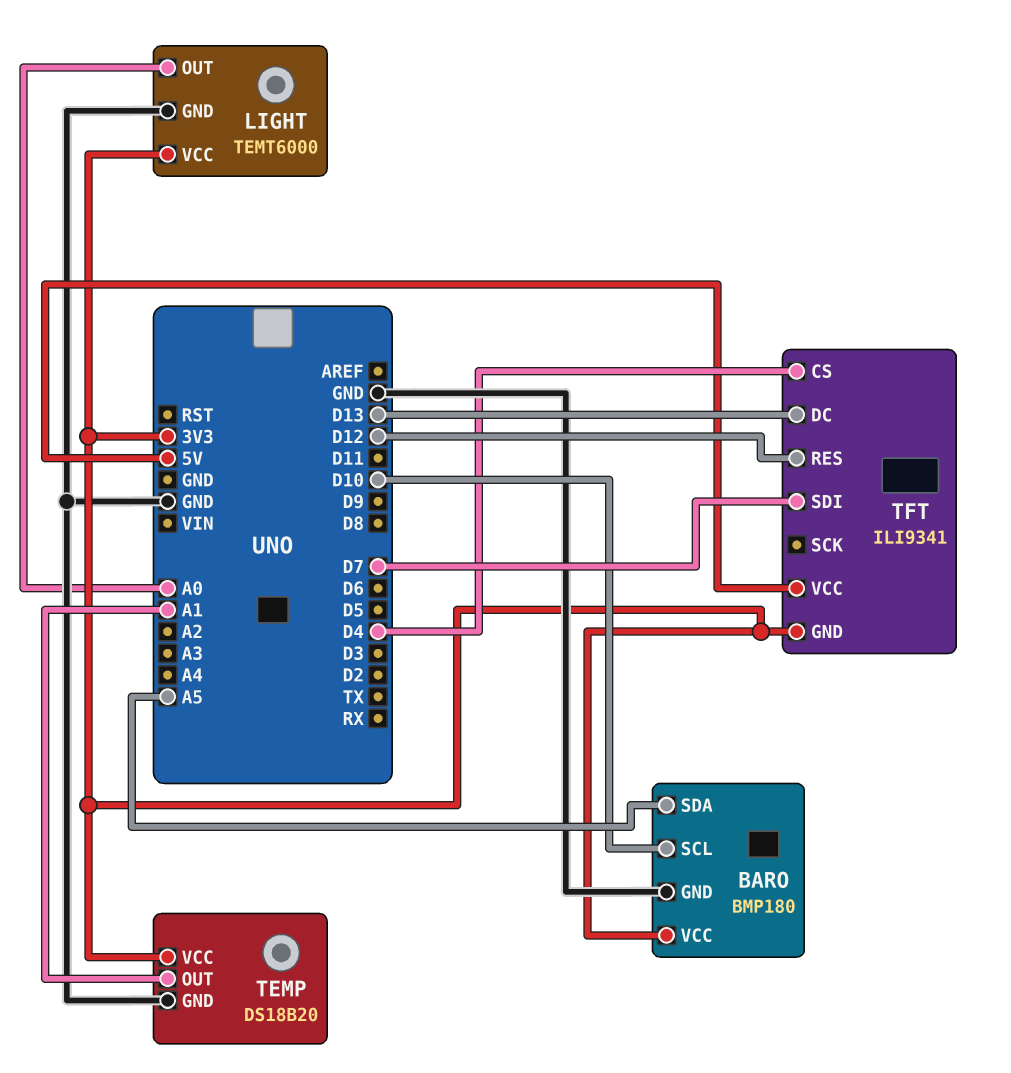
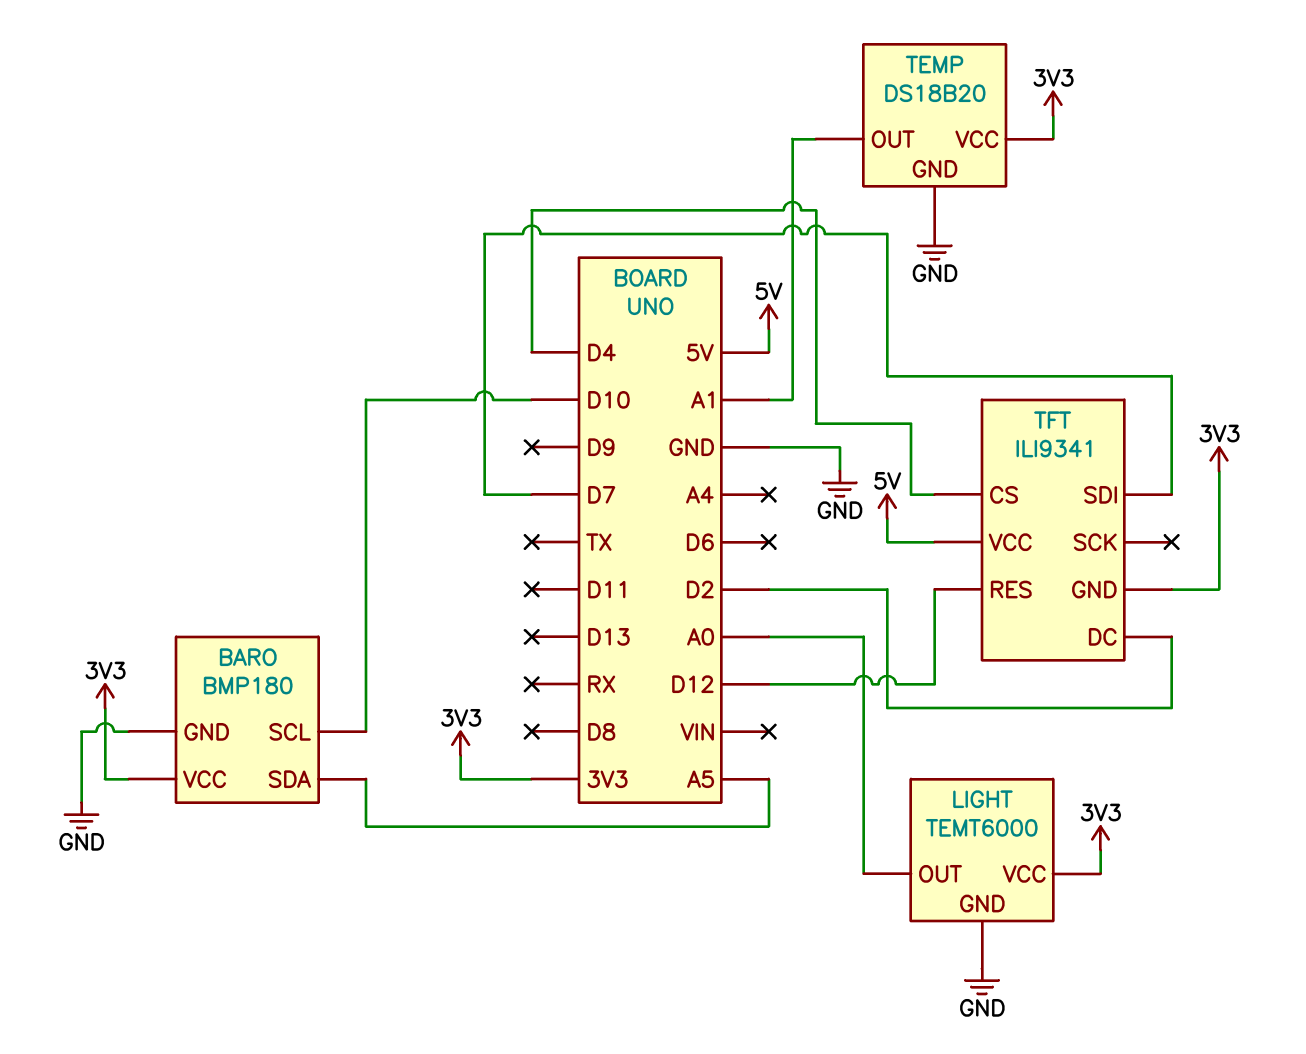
TFT pin DC: D13 -> D2

